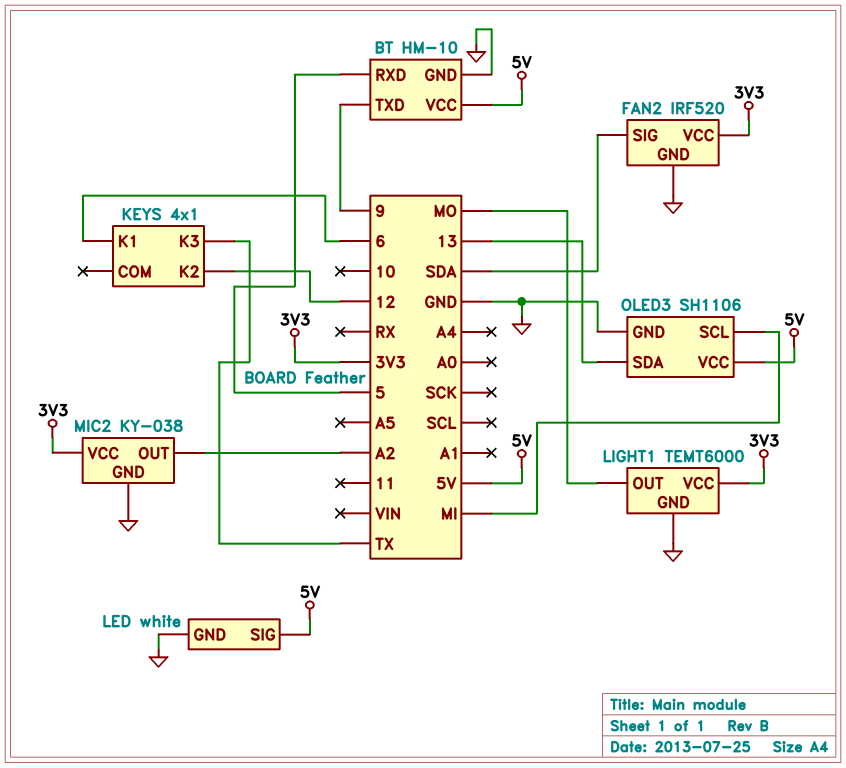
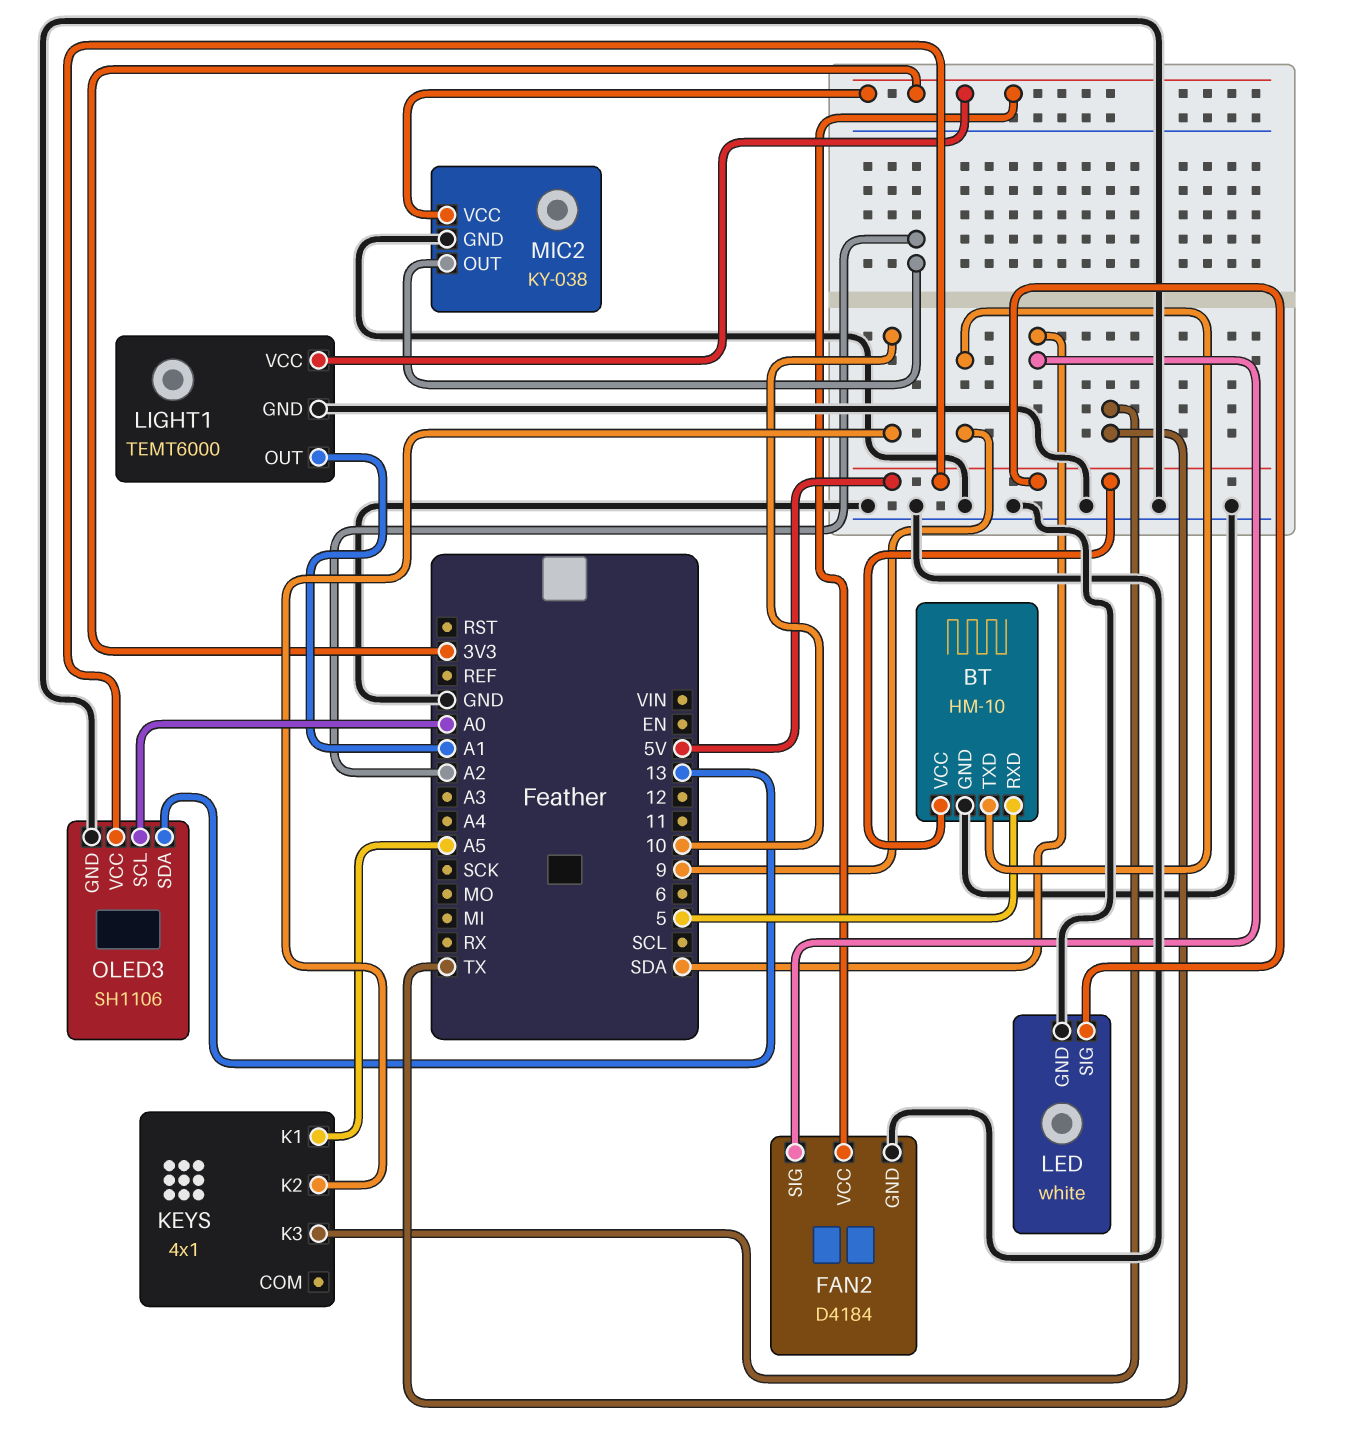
FAN2: IRF520 -> D4184
KEYS pin K1: 6 -> A5
KEYS pin K2: 12 -> 10
LIGHT1 pin OUT: MO -> A1
OLED3 pin SCL: MI -> A0

